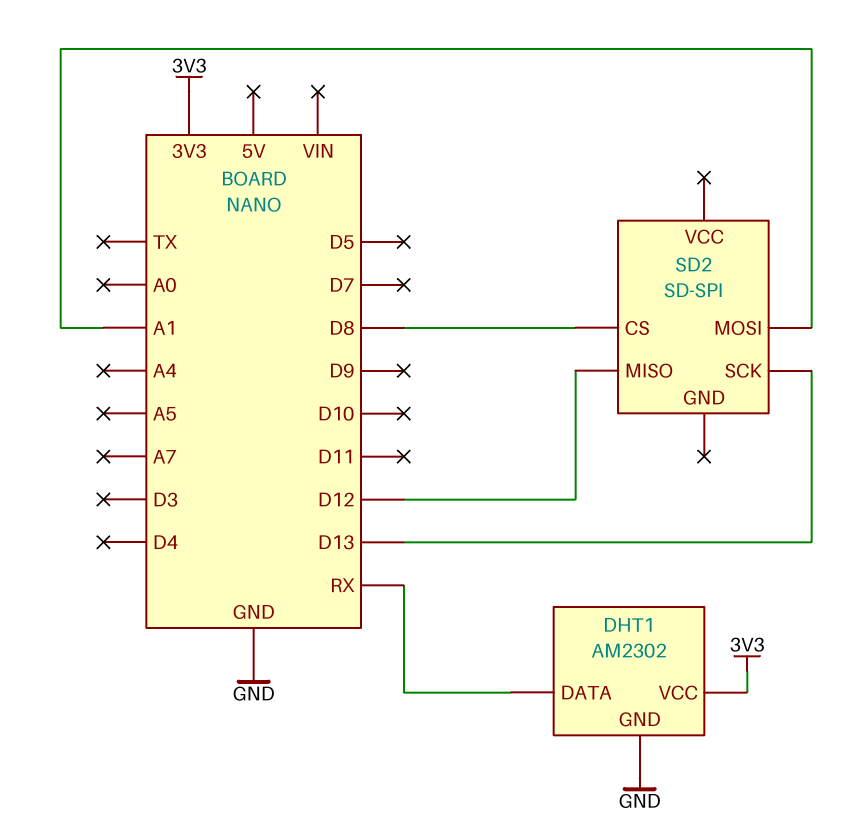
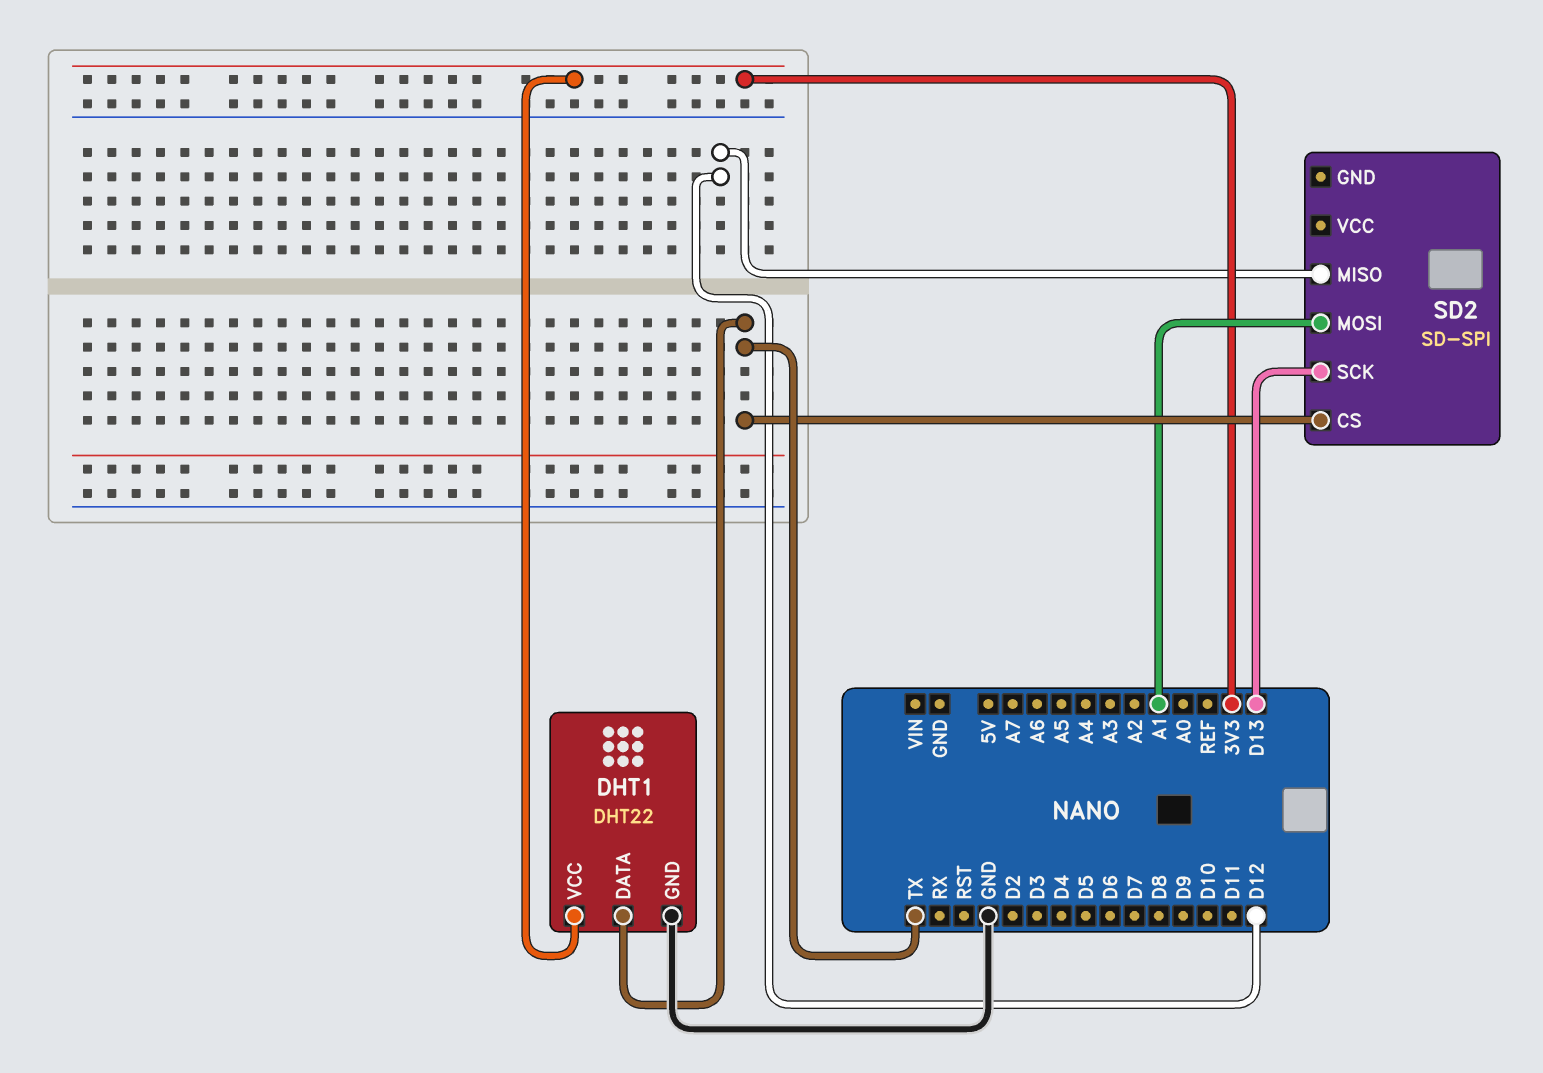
DHT1: AM2302 -> DHT22
DHT1 pin DATA: RX -> TX
SD2 pin CS: D8 -> TX

